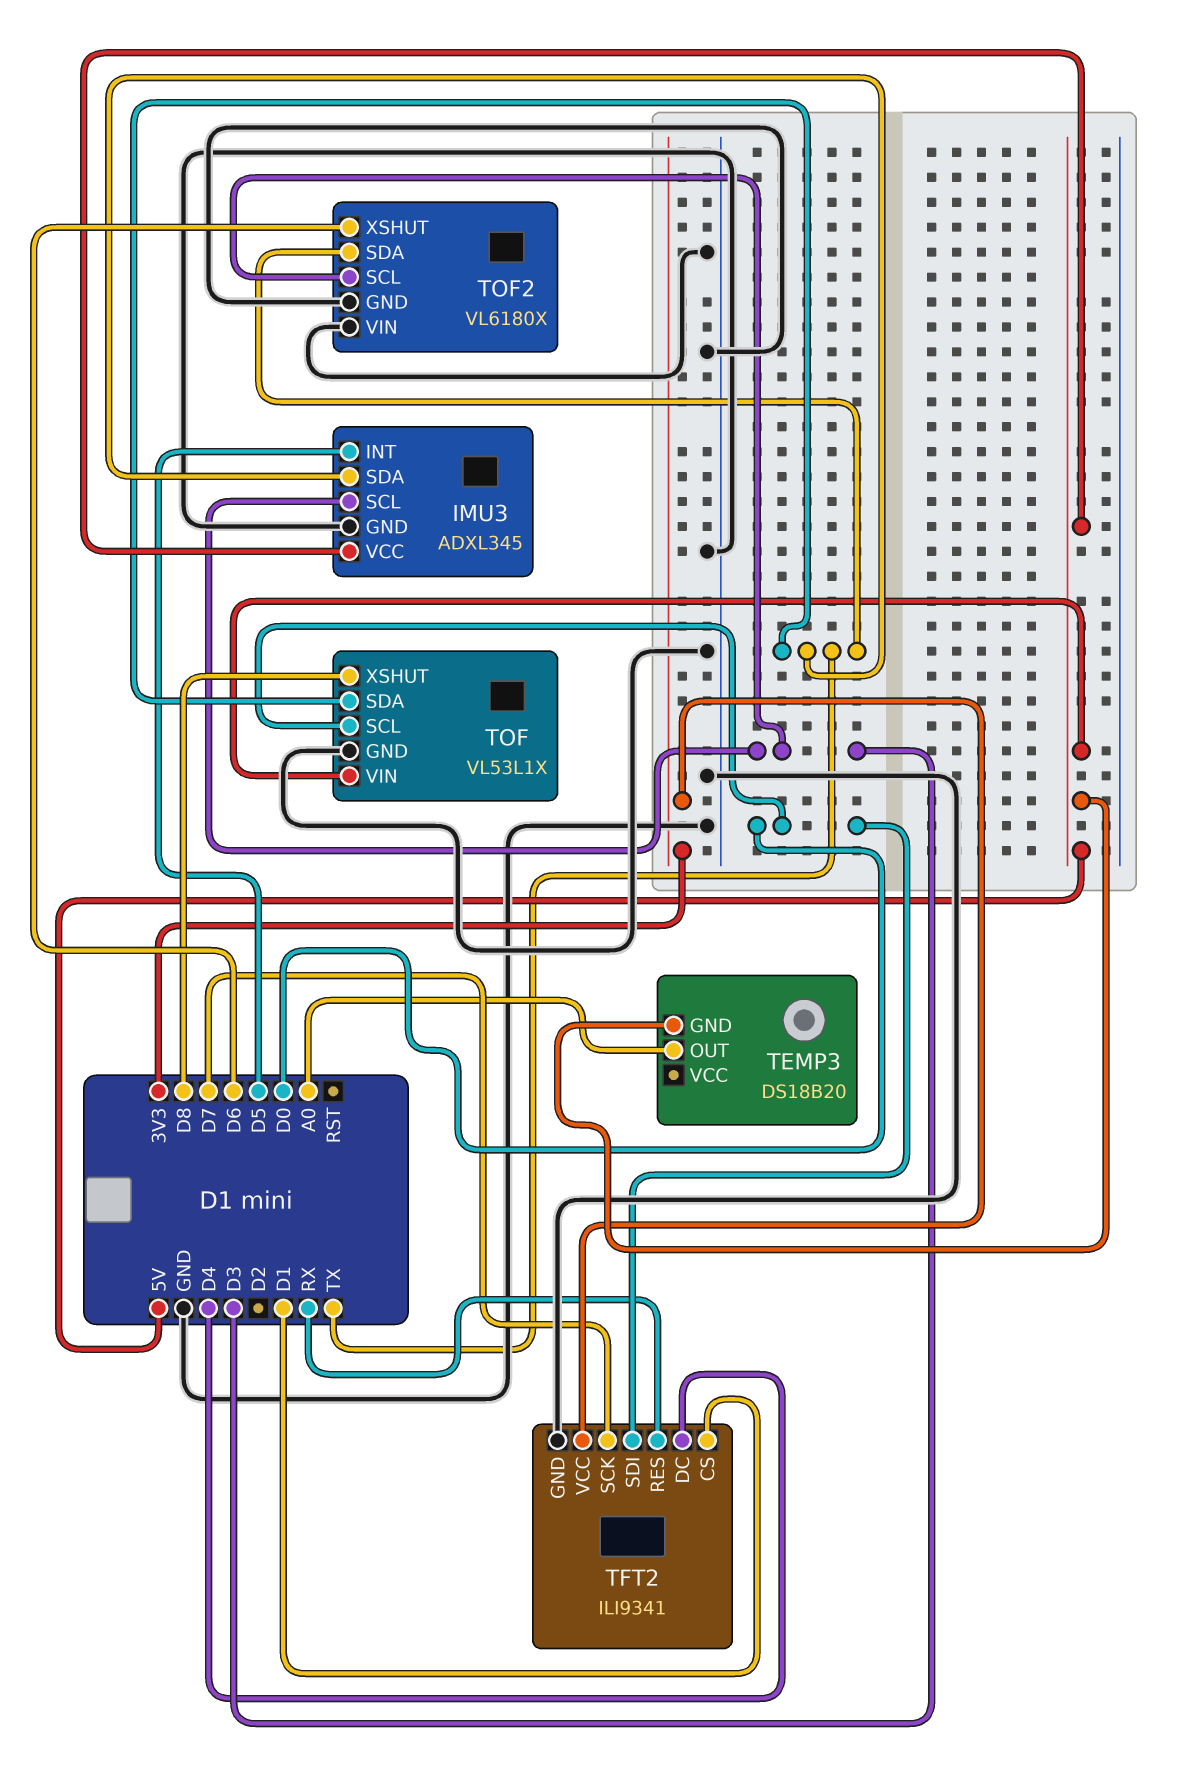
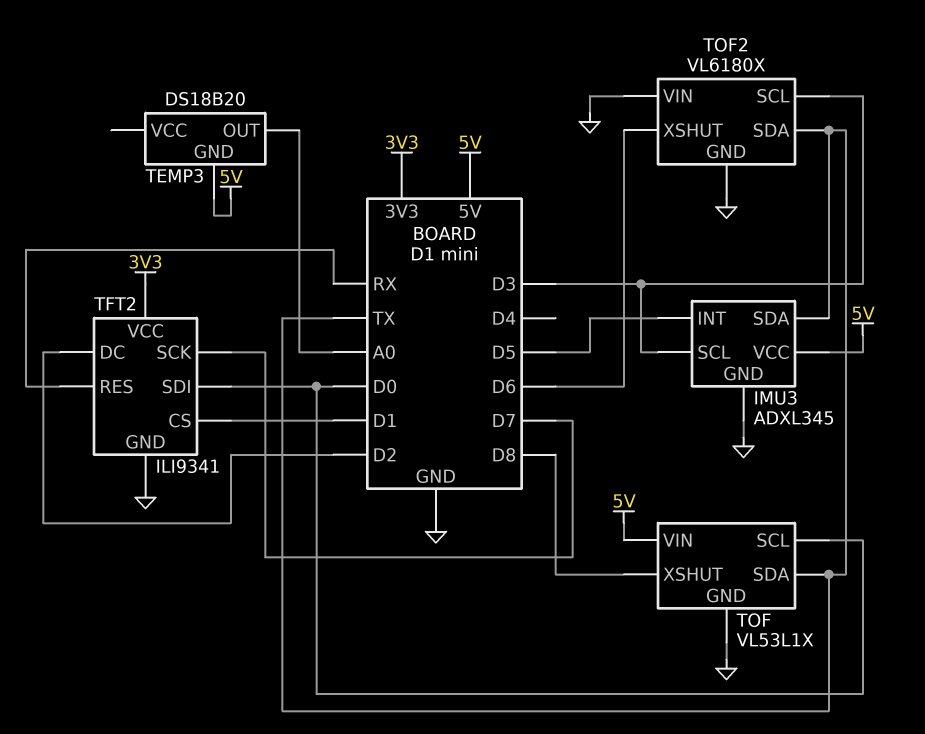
TFT2 pin DC: D4 -> D2

